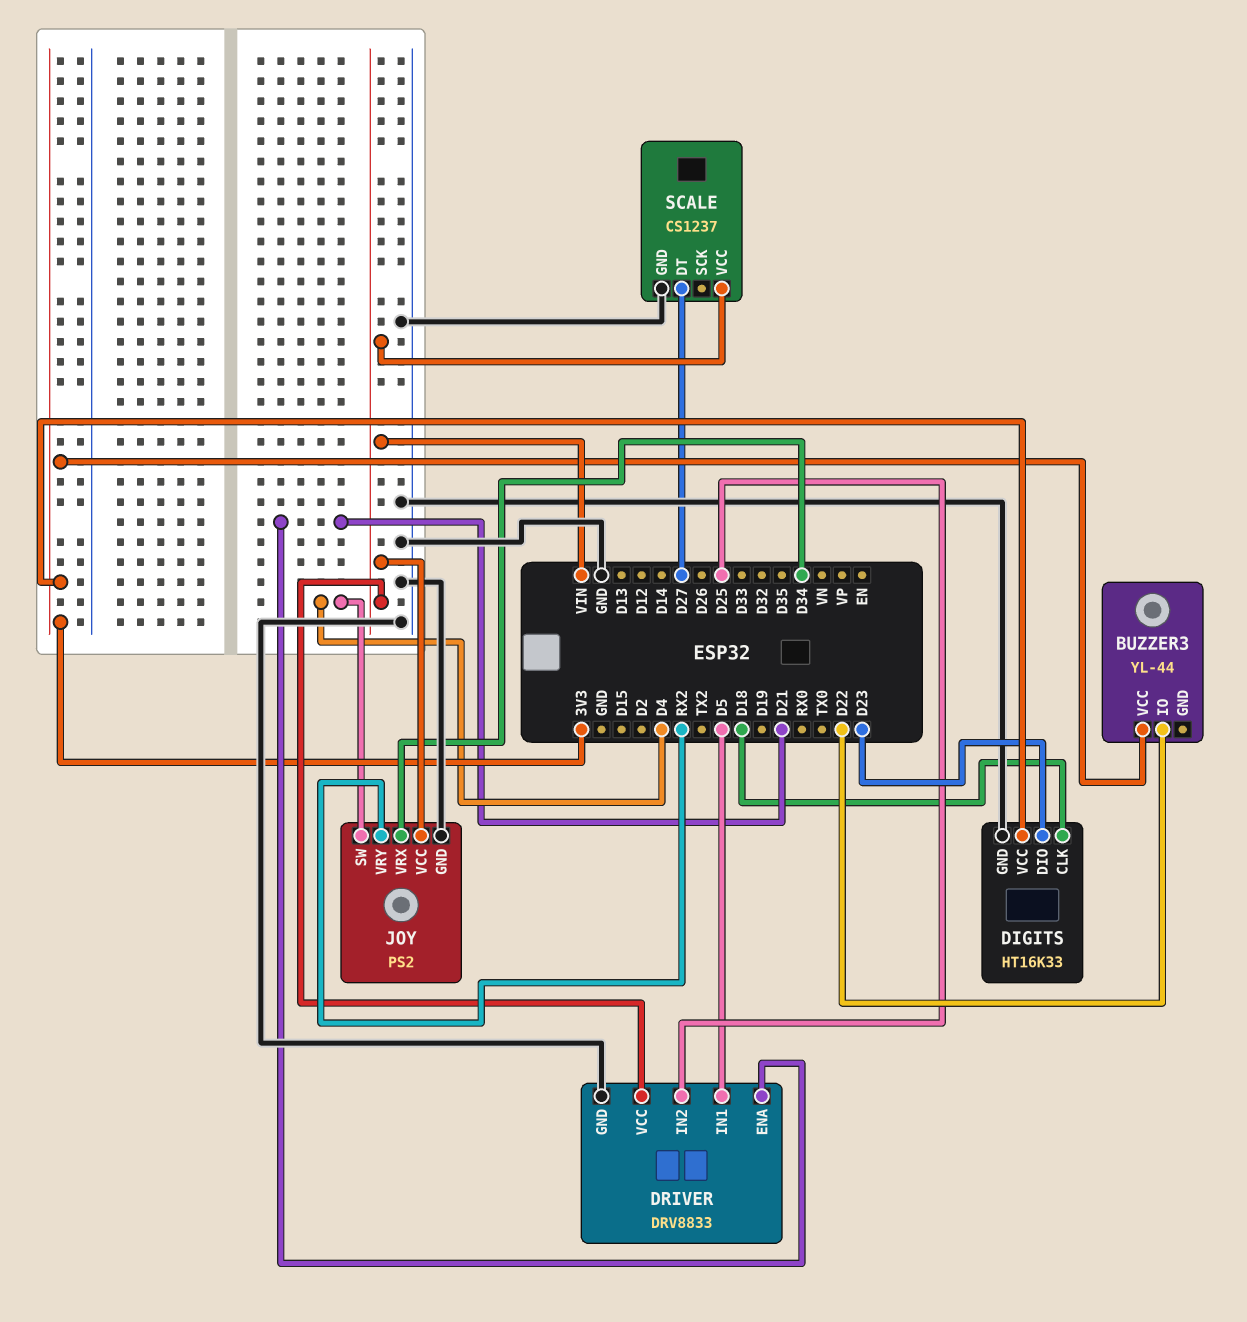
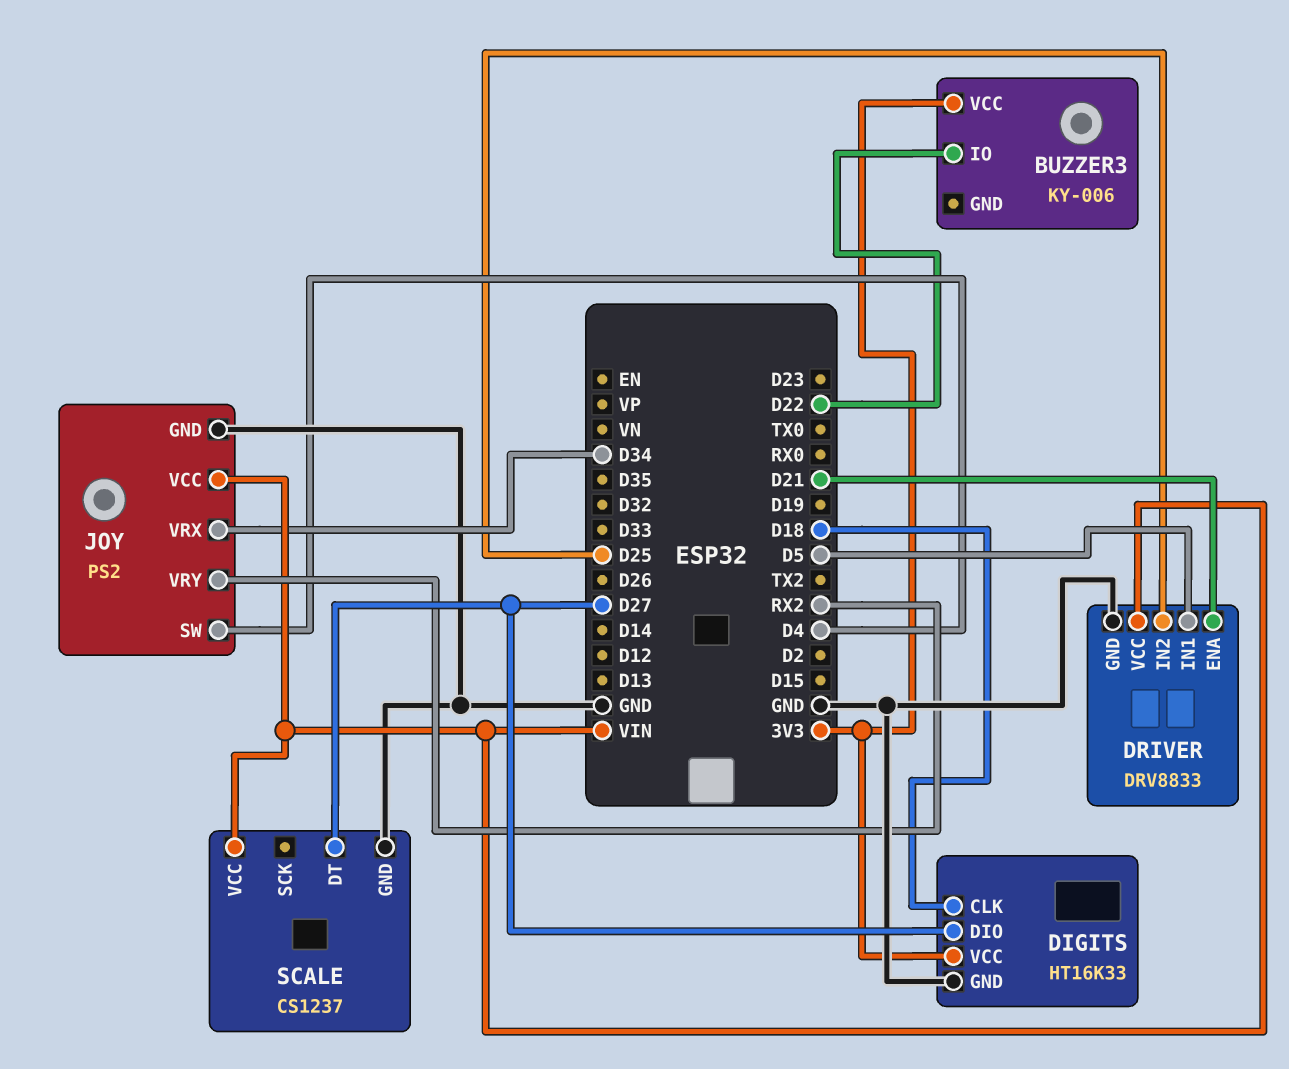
BUZZER3: YL-44 -> KY-006
DIGITS pin DIO: D23 -> D27

